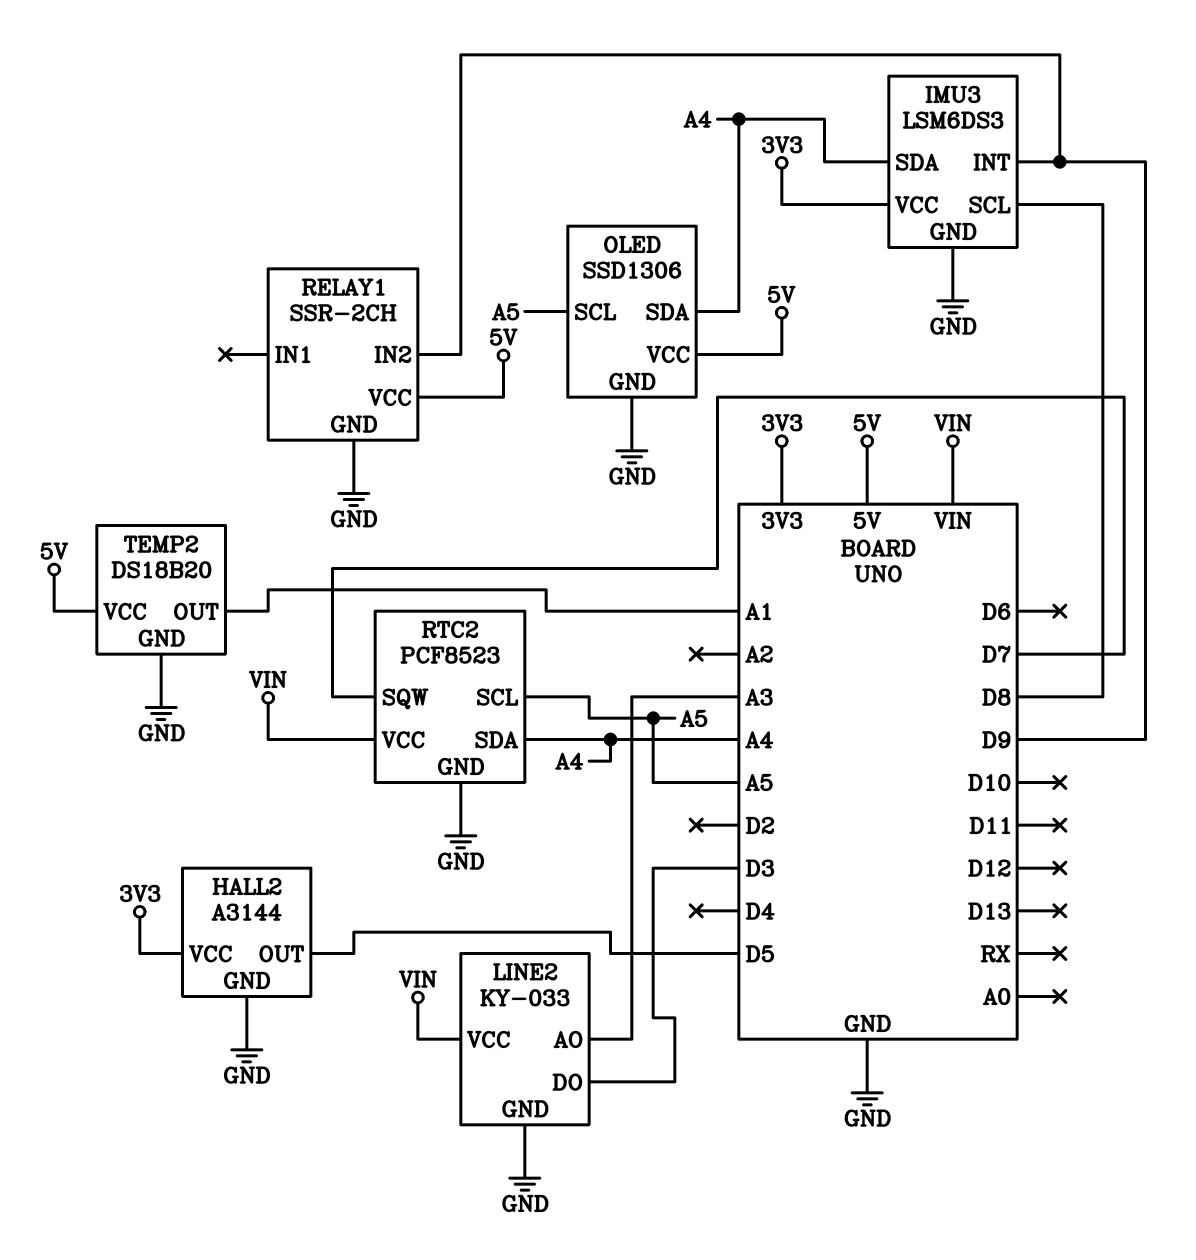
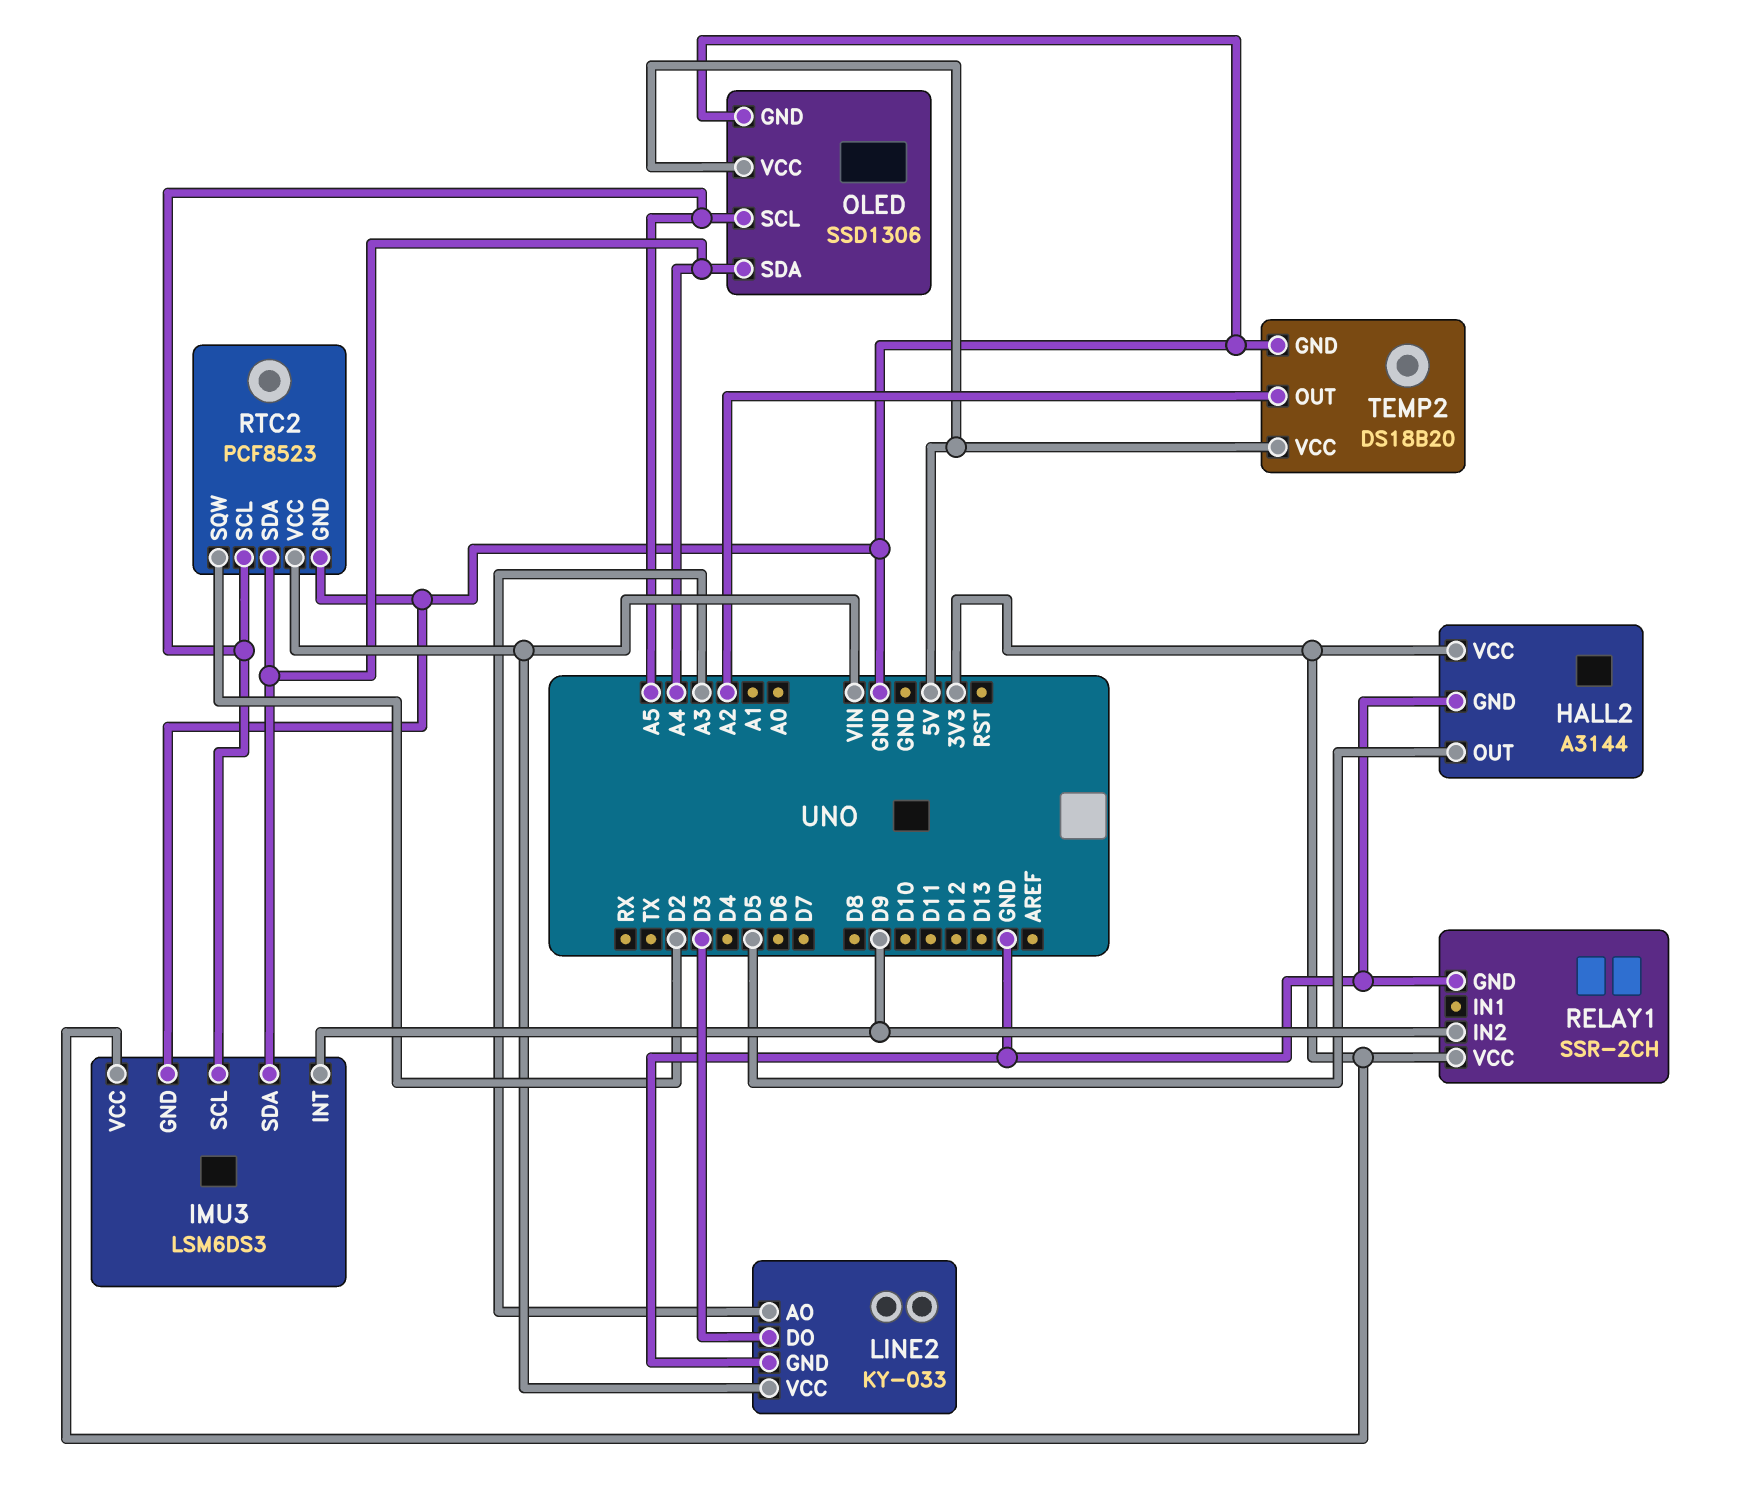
IMU3 pin SCL: D8 -> A5
RELAY1 pin VCC: 5V -> 3V3
RTC2 pin SQW: D7 -> D2
TEMP2 pin OUT: A1 -> A2

